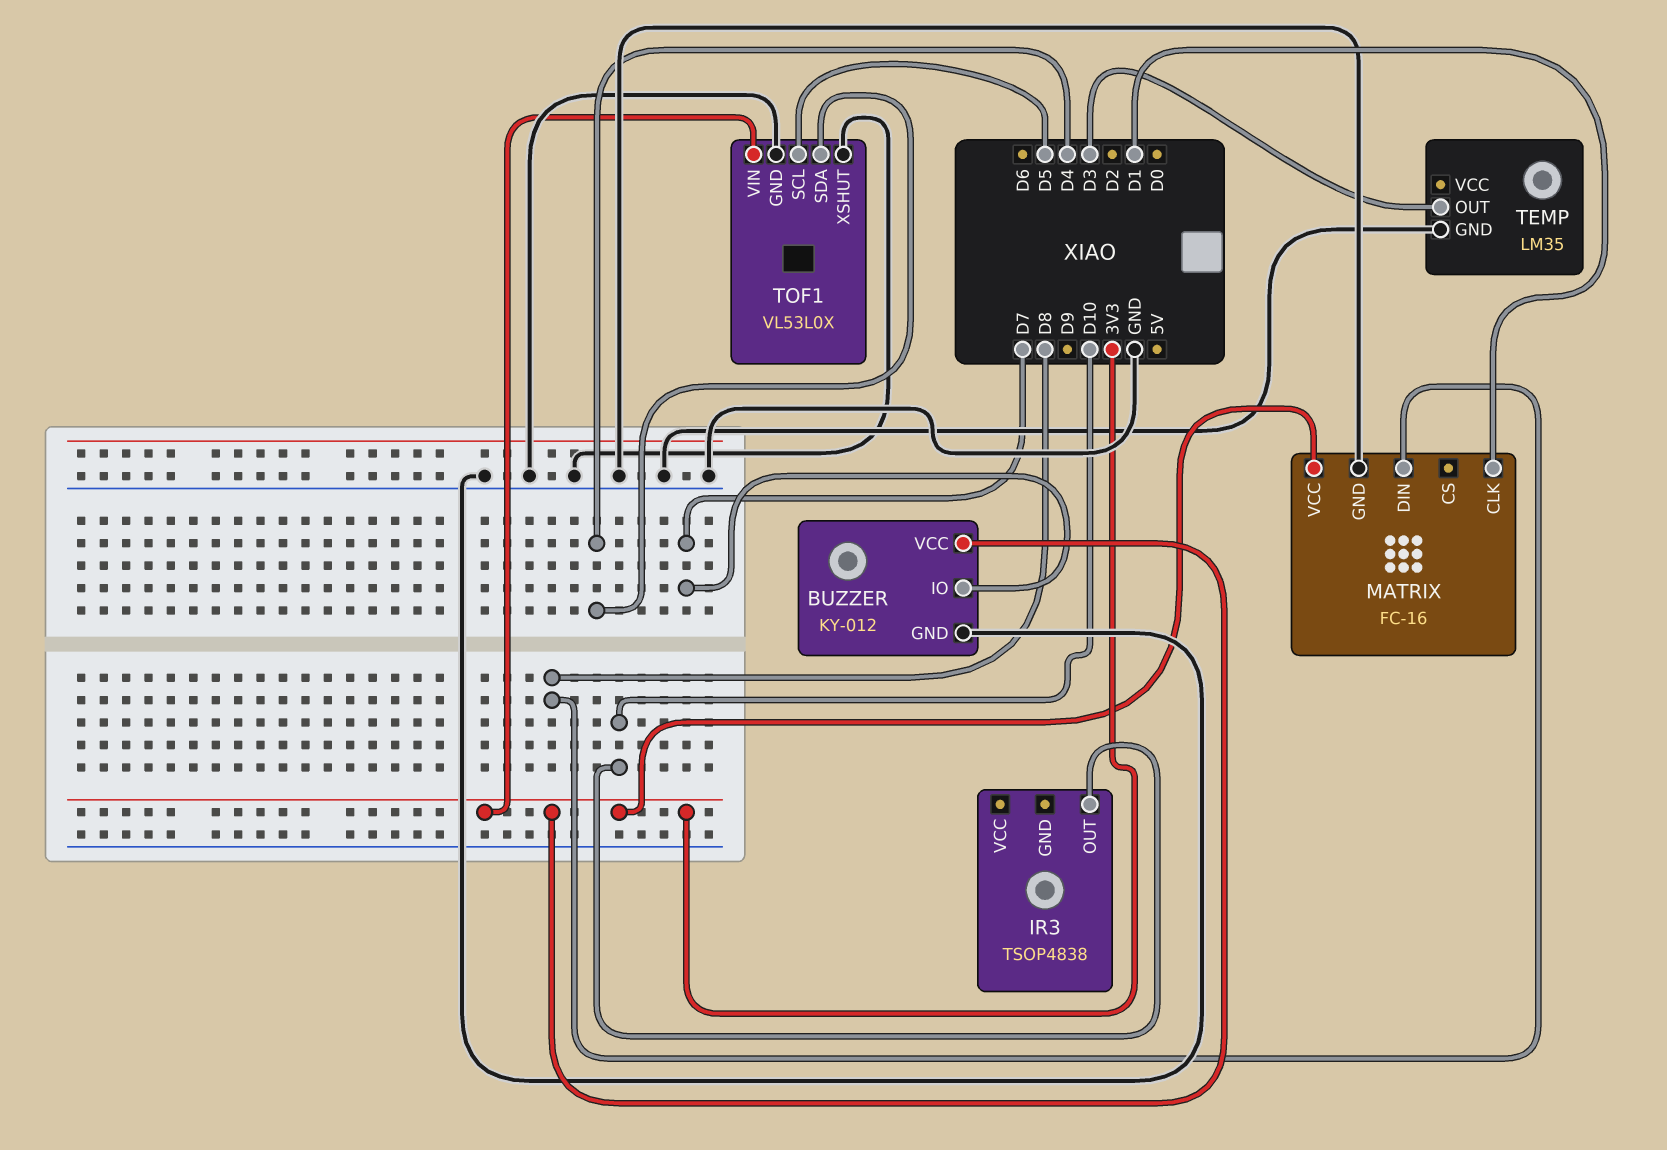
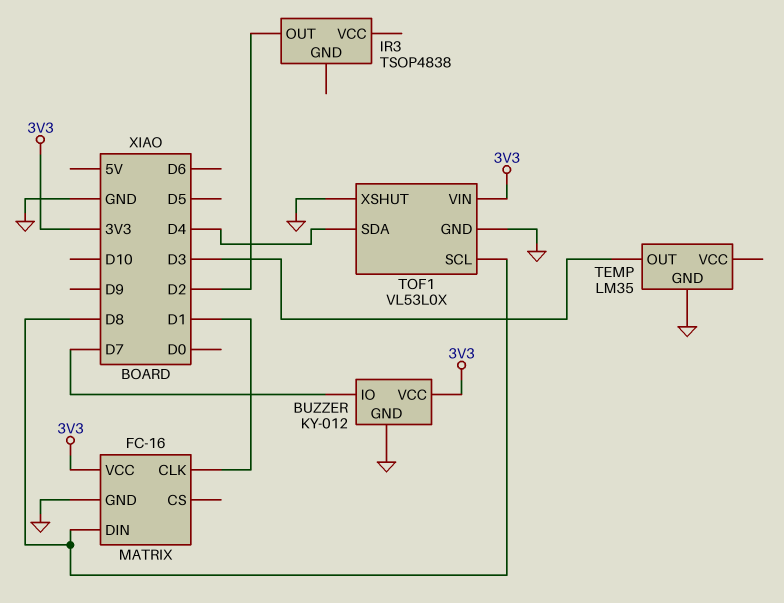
IR3 pin OUT: D10 -> D2
TOF1 pin SCL: D5 -> D8

